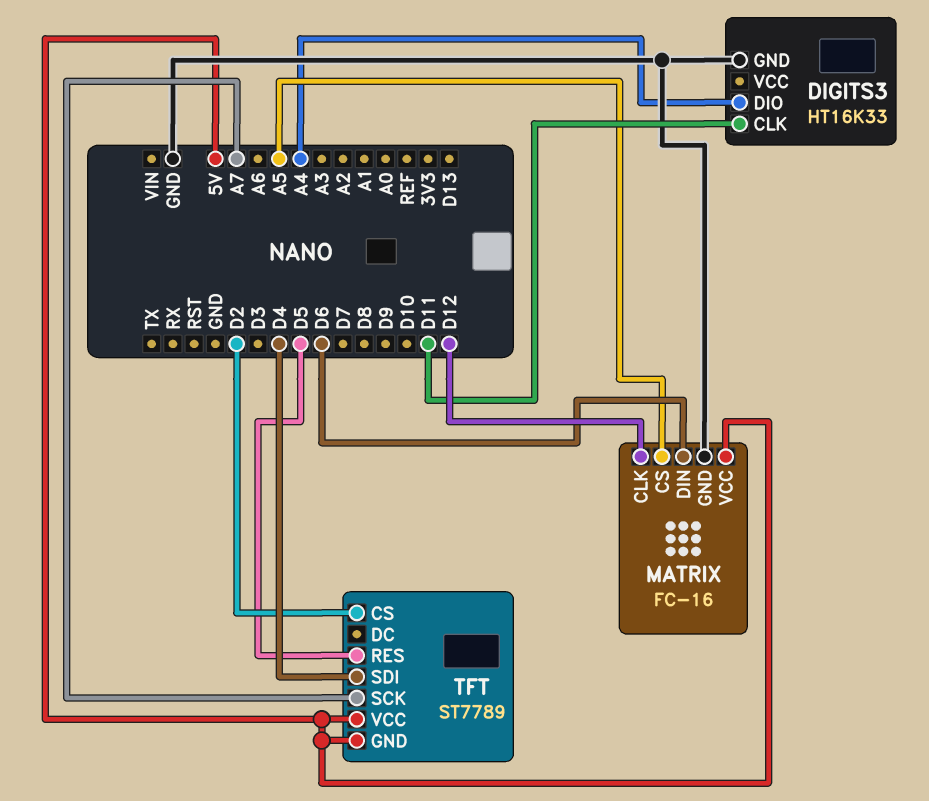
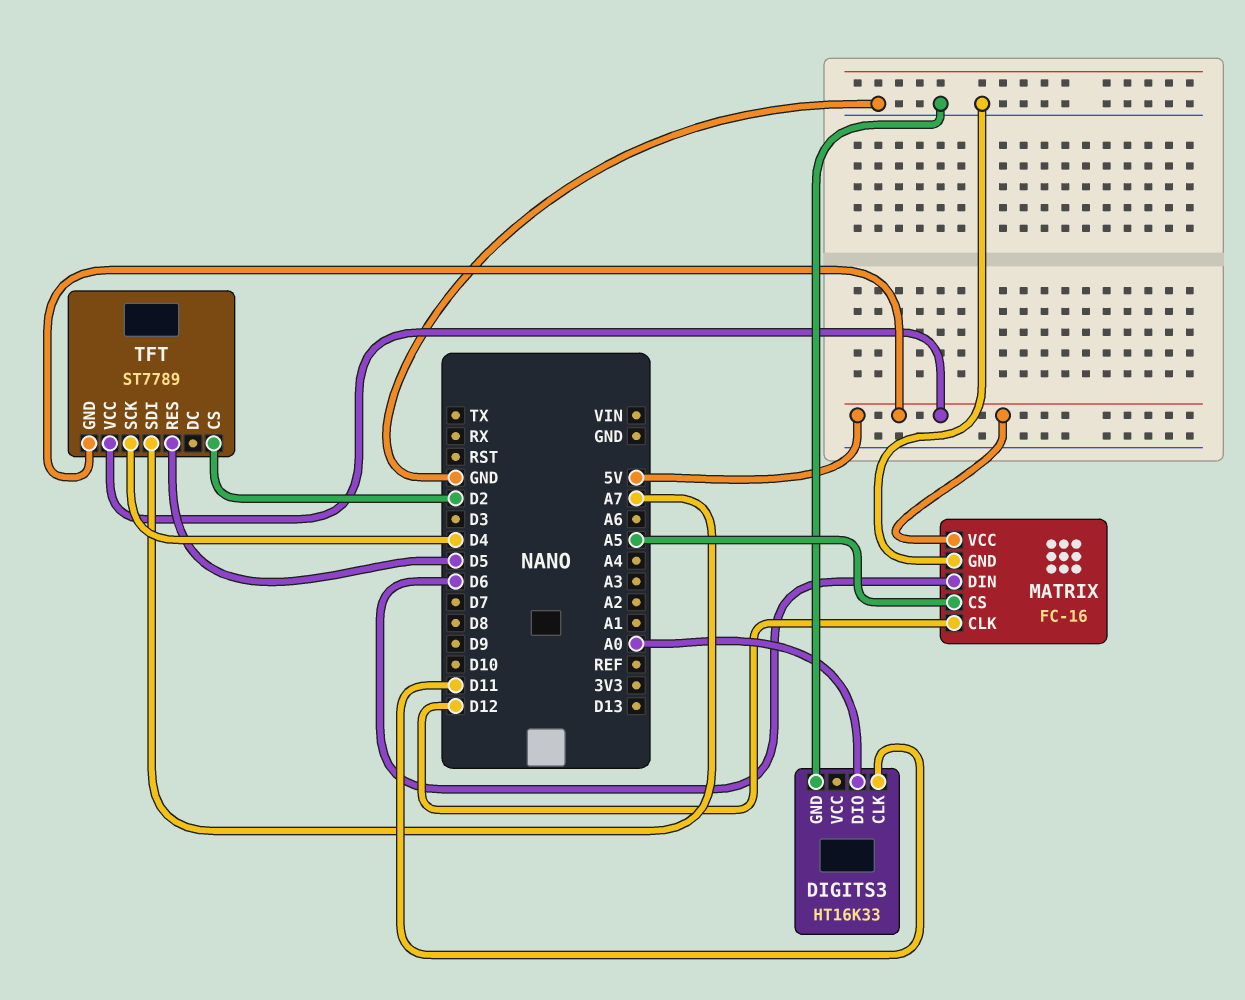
DIGITS3 pin DIO: A4 -> A0
TFT pin SCK: A7 -> D4
TFT pin SDI: D4 -> A7

